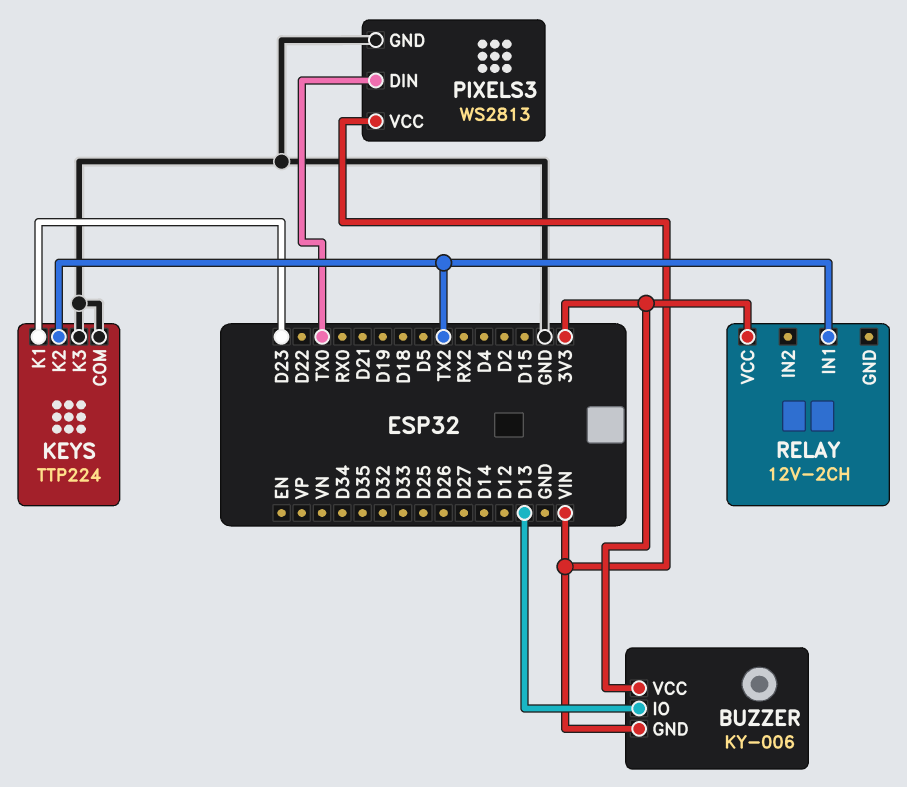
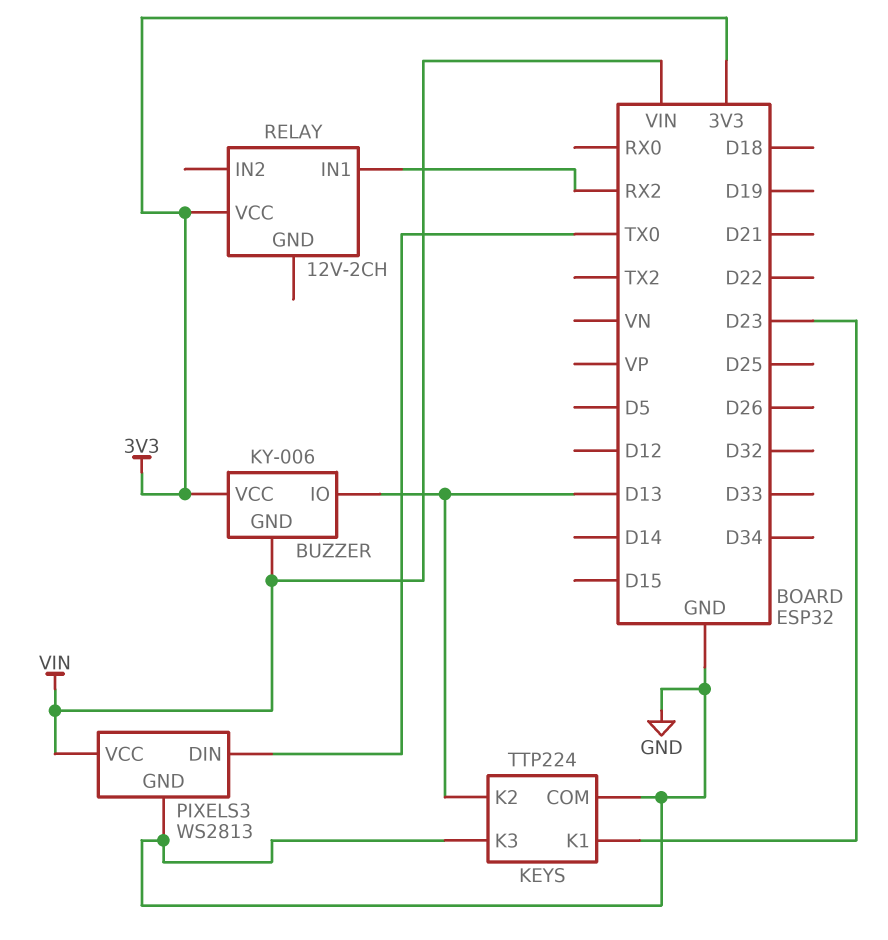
KEYS pin K2: TX2 -> D13
RELAY pin IN1: TX2 -> RX2

